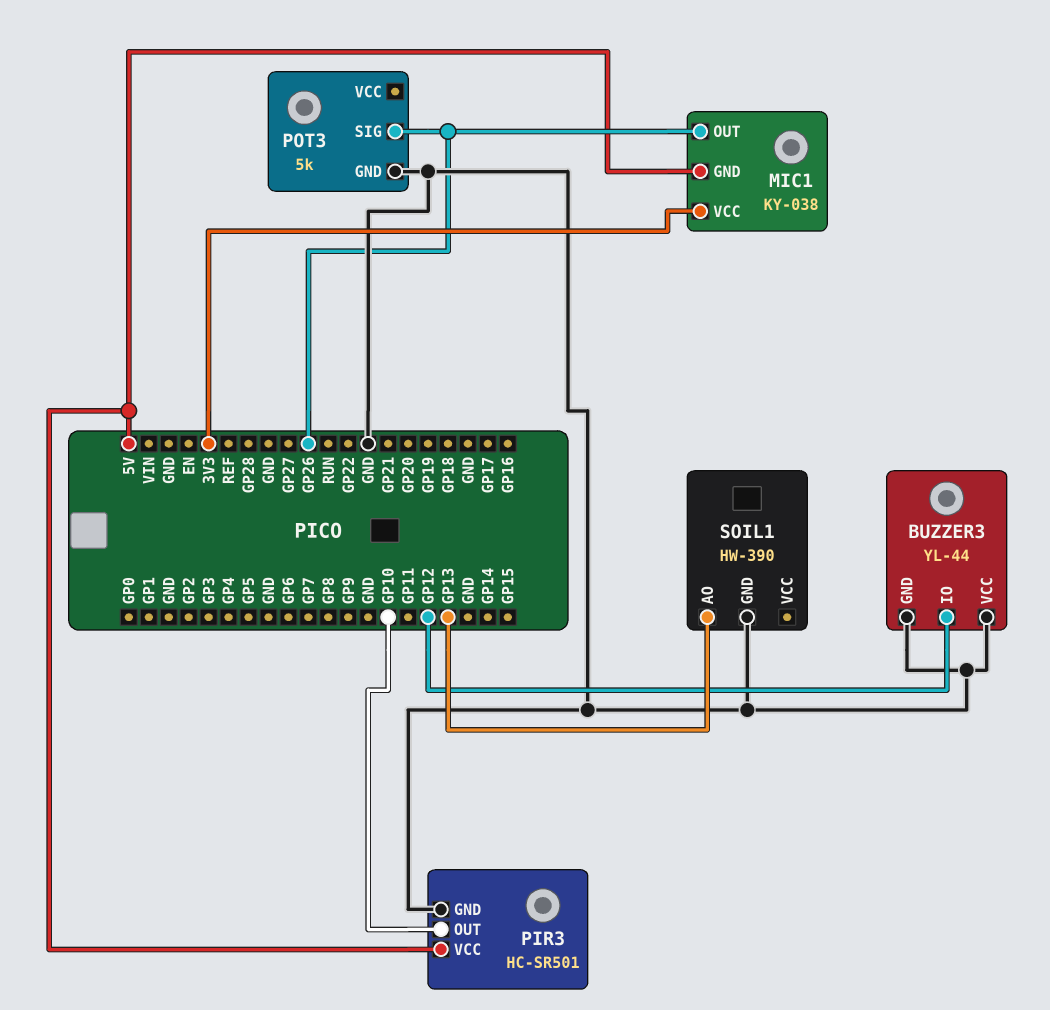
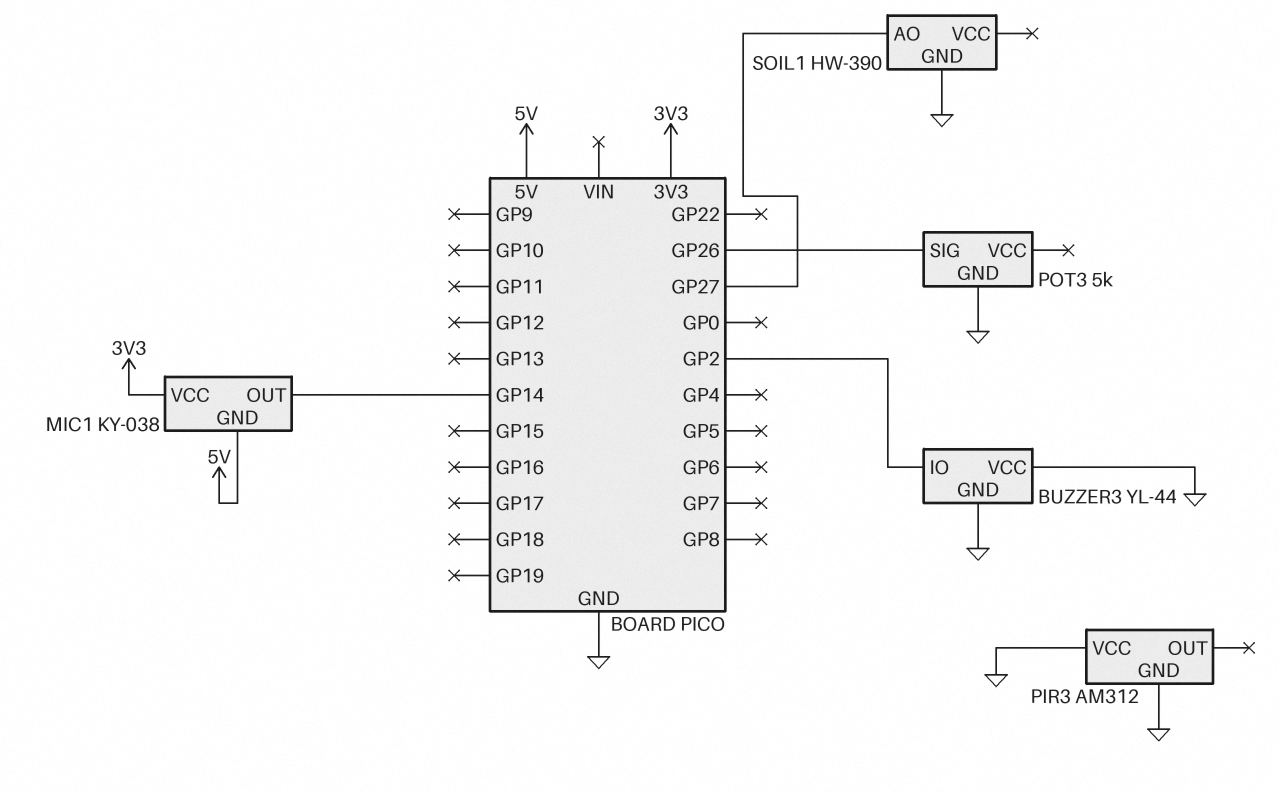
BUZZER3 pin IO: GP12 -> GP2
MIC1 pin OUT: GP26 -> GP14
PIR3: HC-SR501 -> AM312
PIR3 pin OUT: GP10 -> none
PIR3 pin VCC: 5V -> GND
SOIL1 pin AO: GP13 -> GP27

